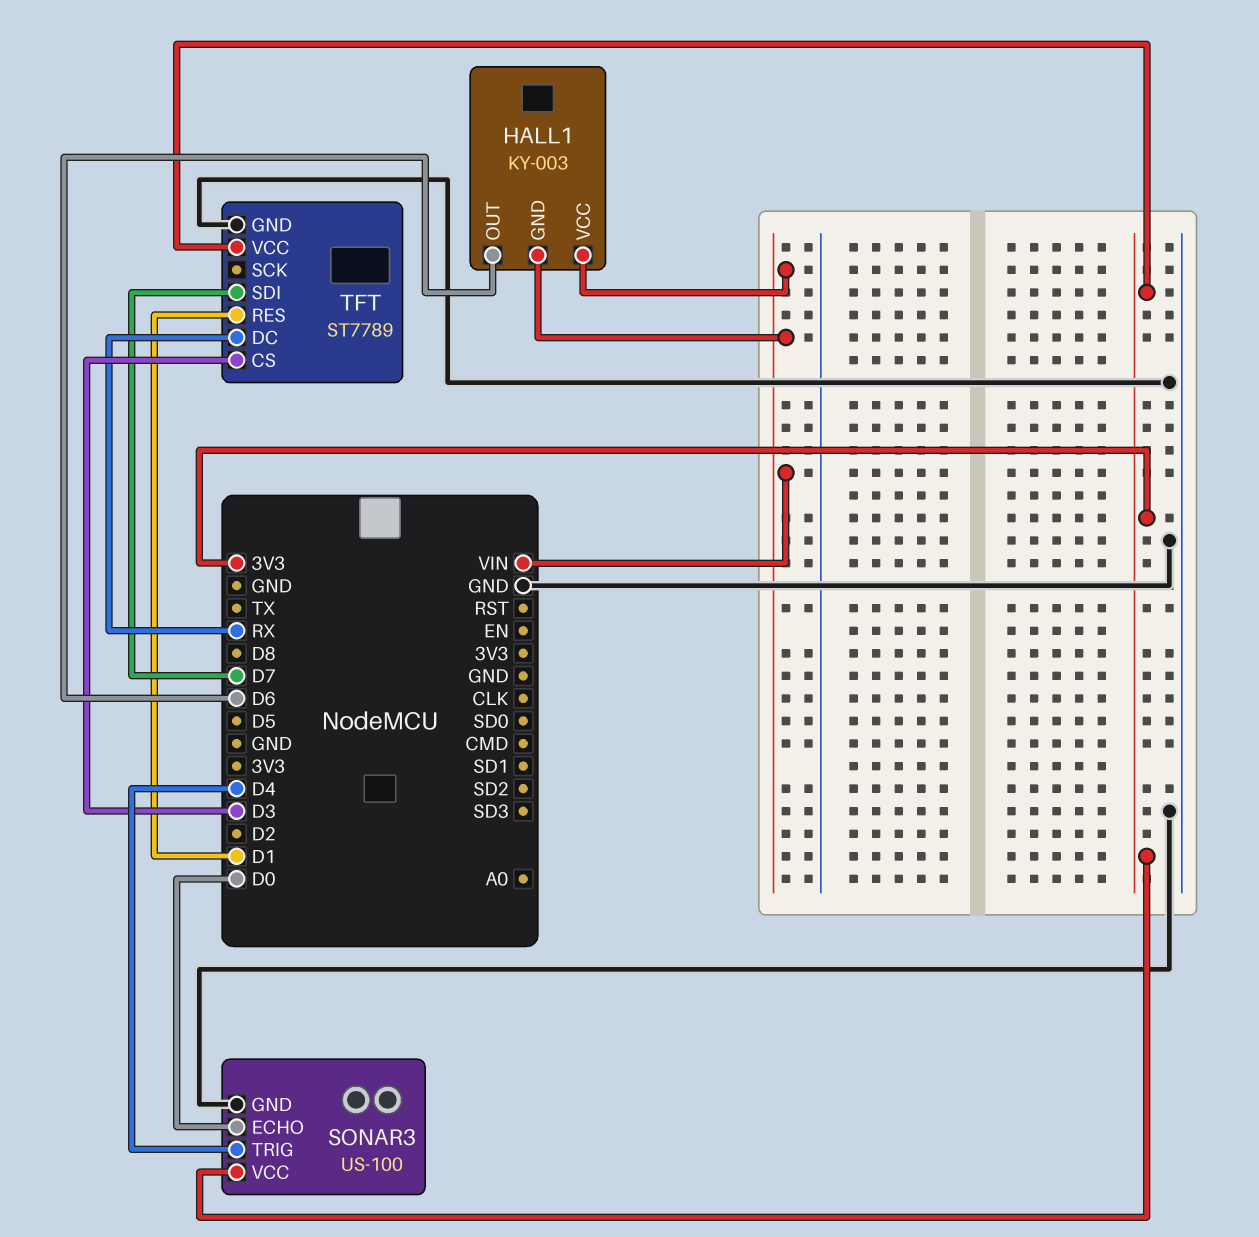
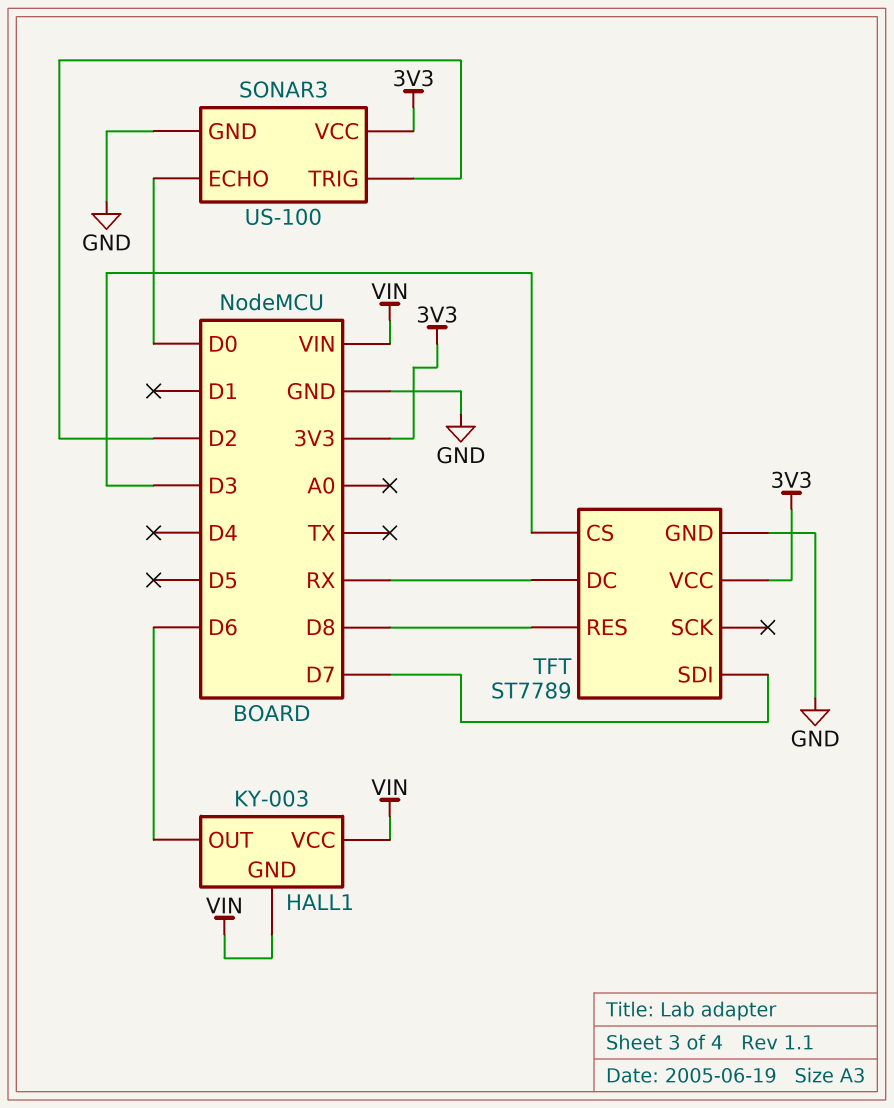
SONAR3 pin TRIG: D4 -> D2
TFT pin RES: D1 -> D8

